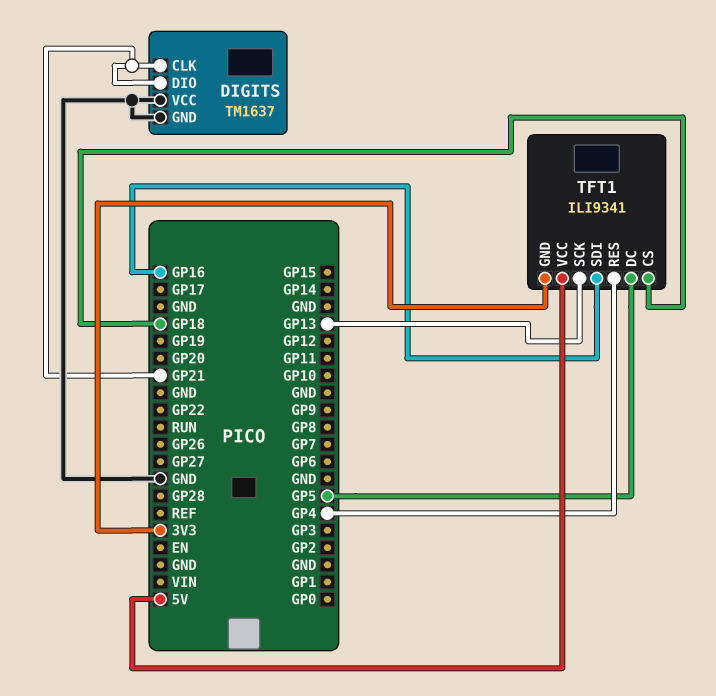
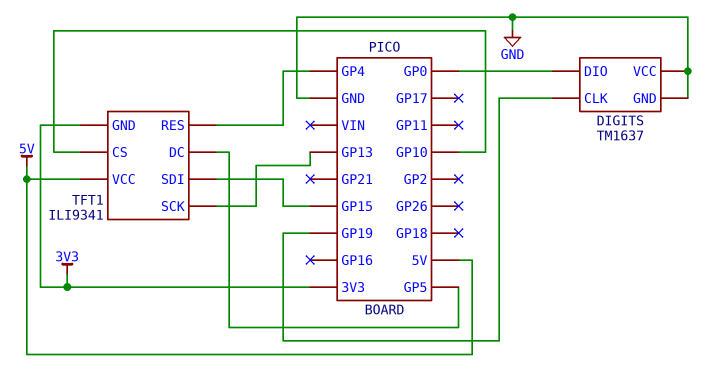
DIGITS pin CLK: GP21 -> GP19
DIGITS pin DIO: GP21 -> GP0
TFT1 pin CS: GP18 -> GP10
TFT1 pin SDI: GP16 -> GP15

